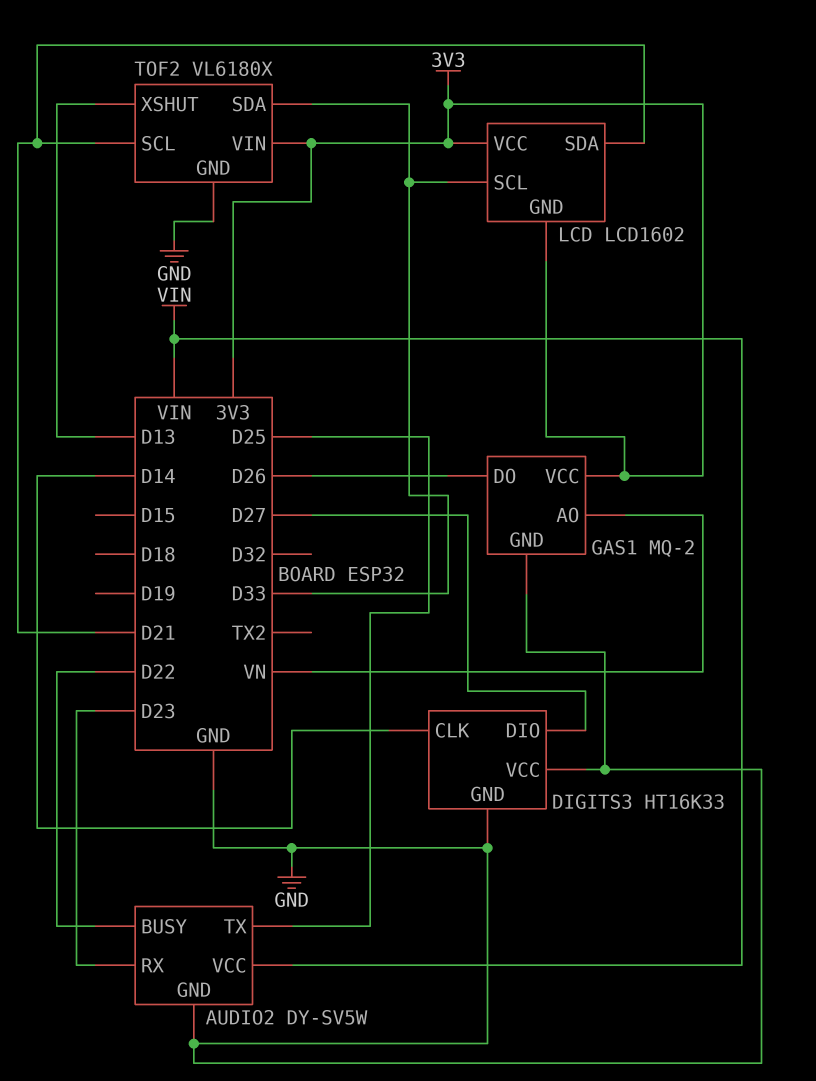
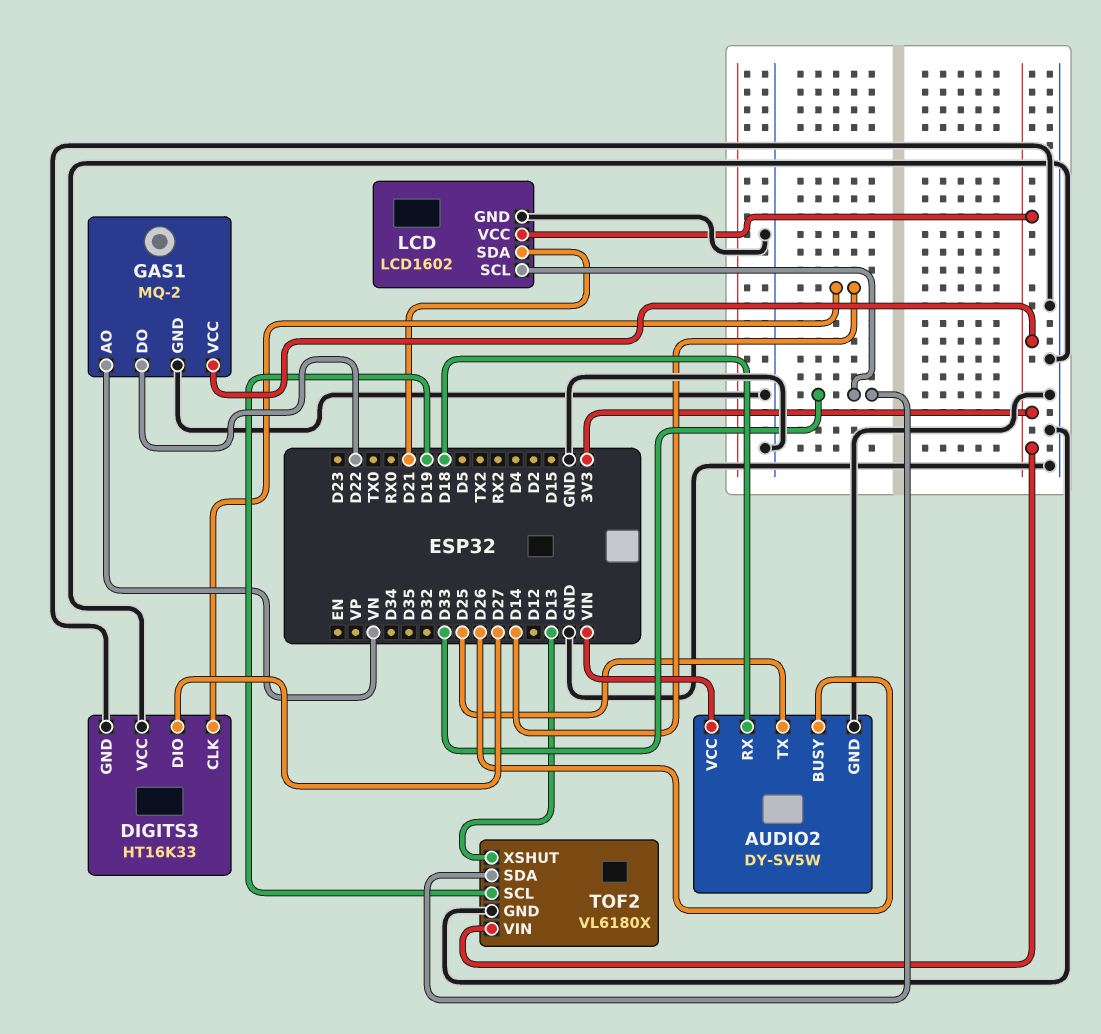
AUDIO2 pin BUSY: D22 -> D26
AUDIO2 pin RX: D23 -> D18
GAS1 pin DO: D26 -> D22
LCD pin GND: 3V3 -> GND
TOF2 pin SCL: D21 -> D19

